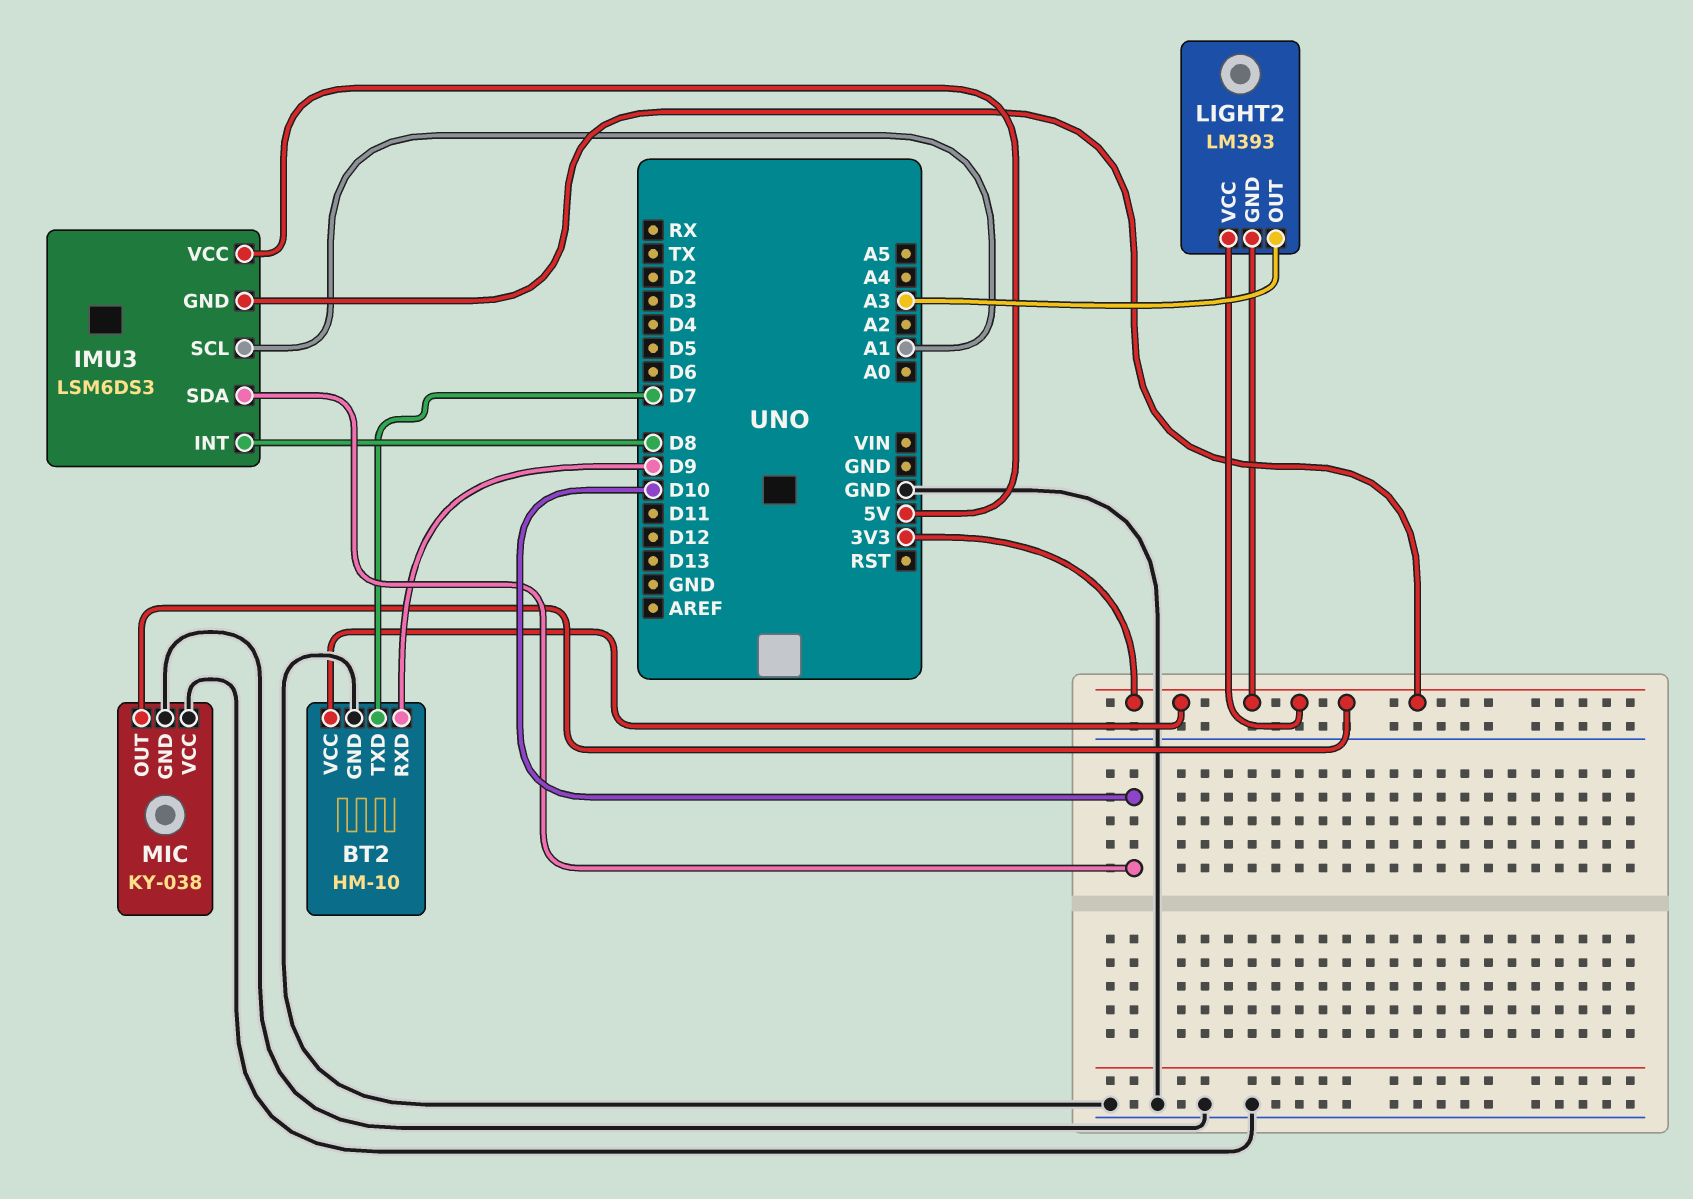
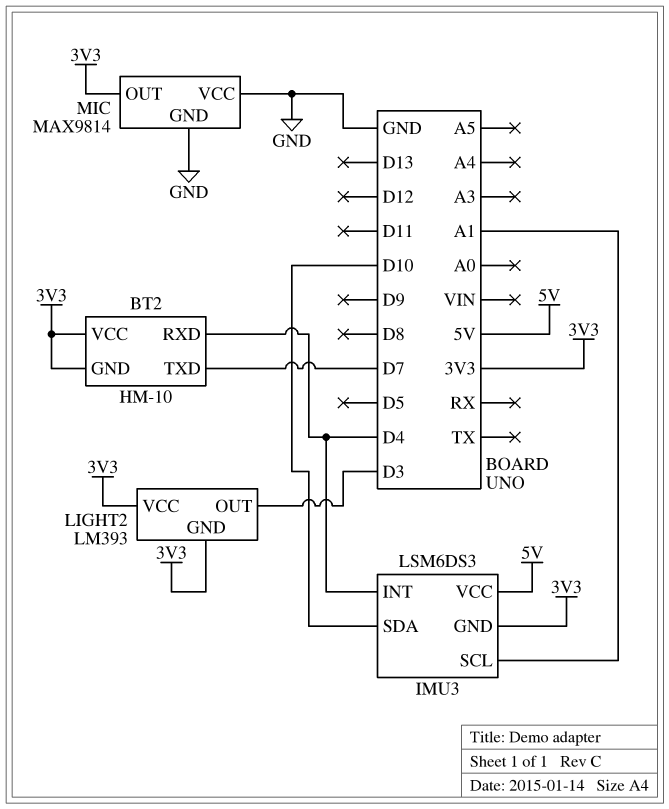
BT2 pin GND: GND -> 3V3
BT2 pin RXD: D9 -> D4
IMU3 pin INT: D8 -> D4
LIGHT2 pin OUT: A3 -> D3
MIC: KY-038 -> MAX9814

